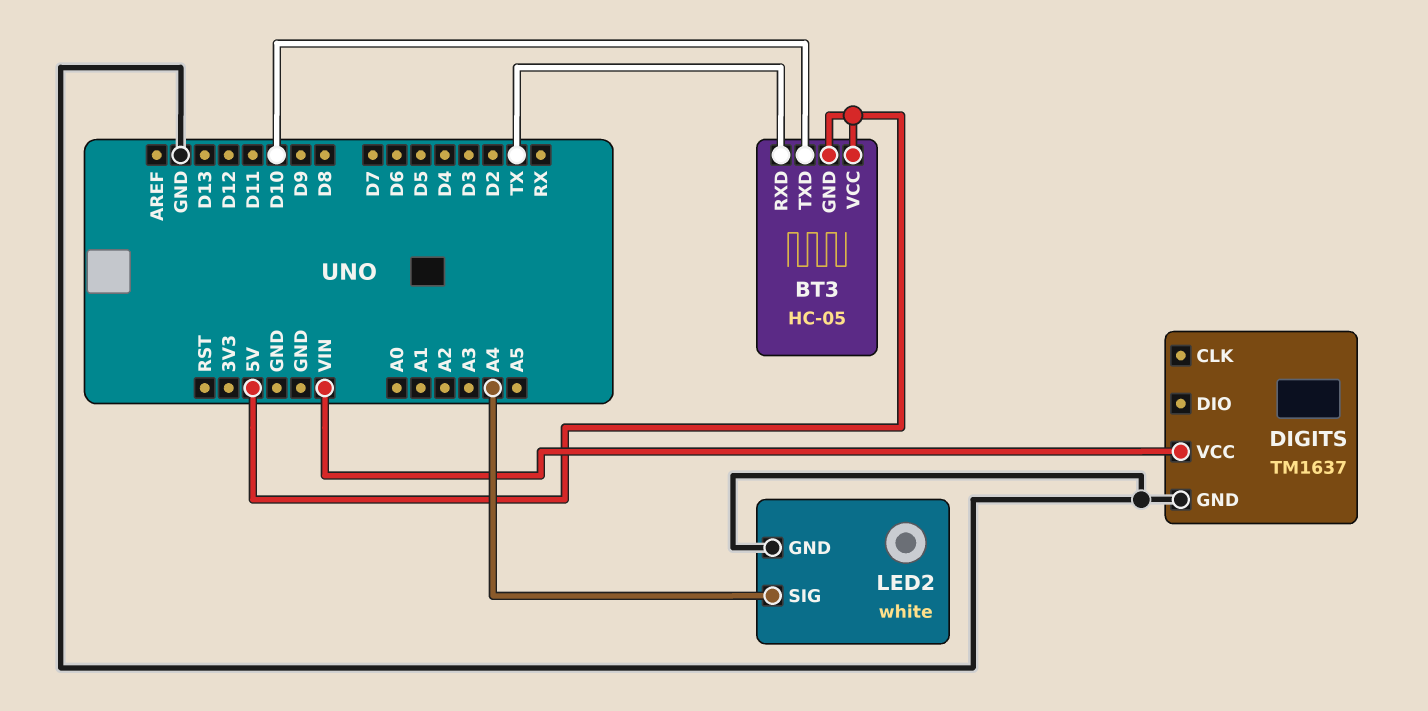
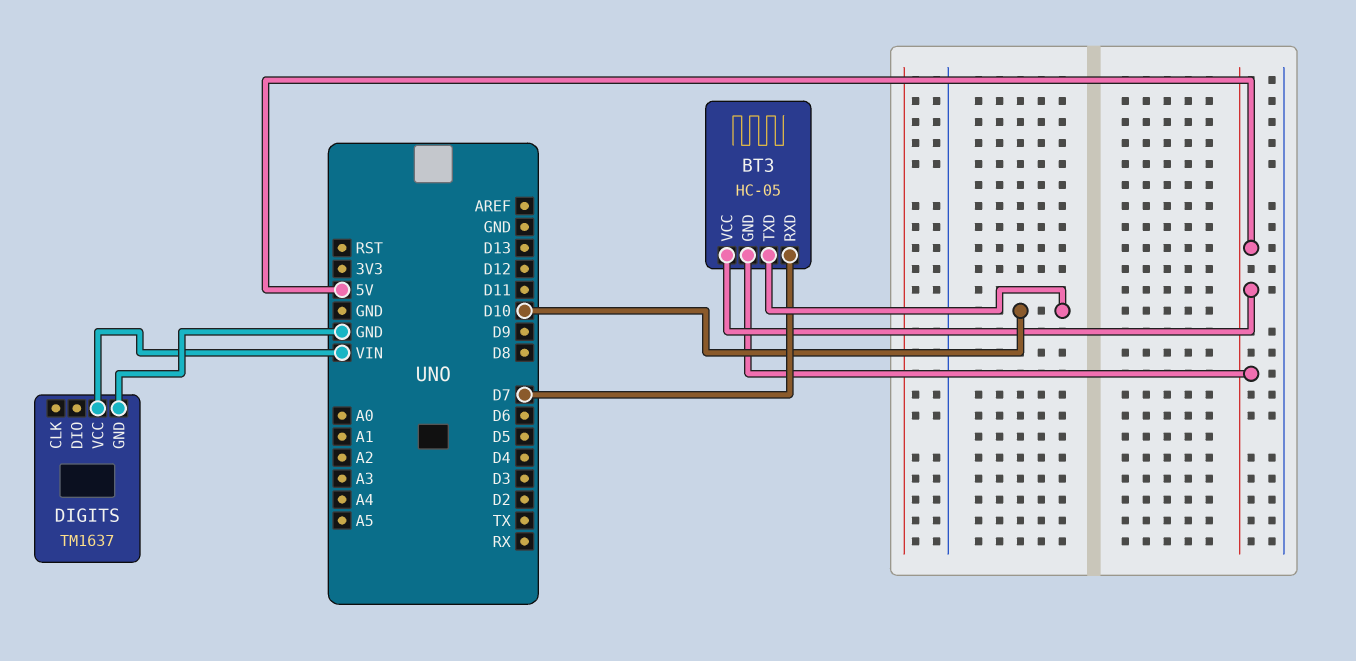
BT3 pin RXD: TX -> D7
LED2: white -> none
LED2 pin GND: GND -> none
LED2 pin SIG: A4 -> none

